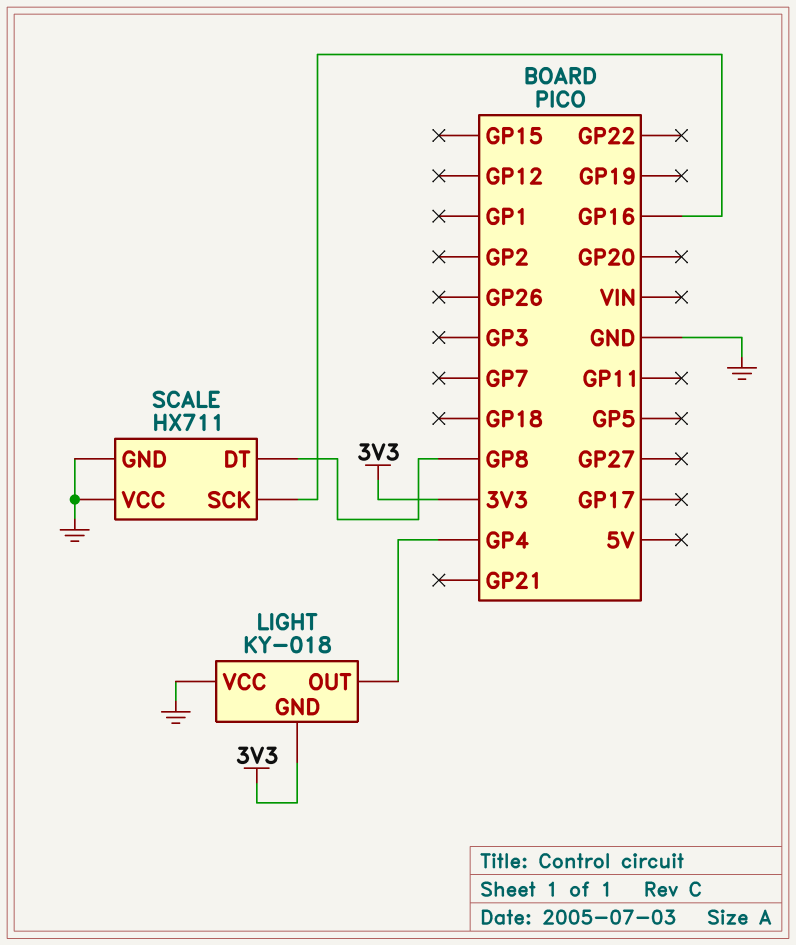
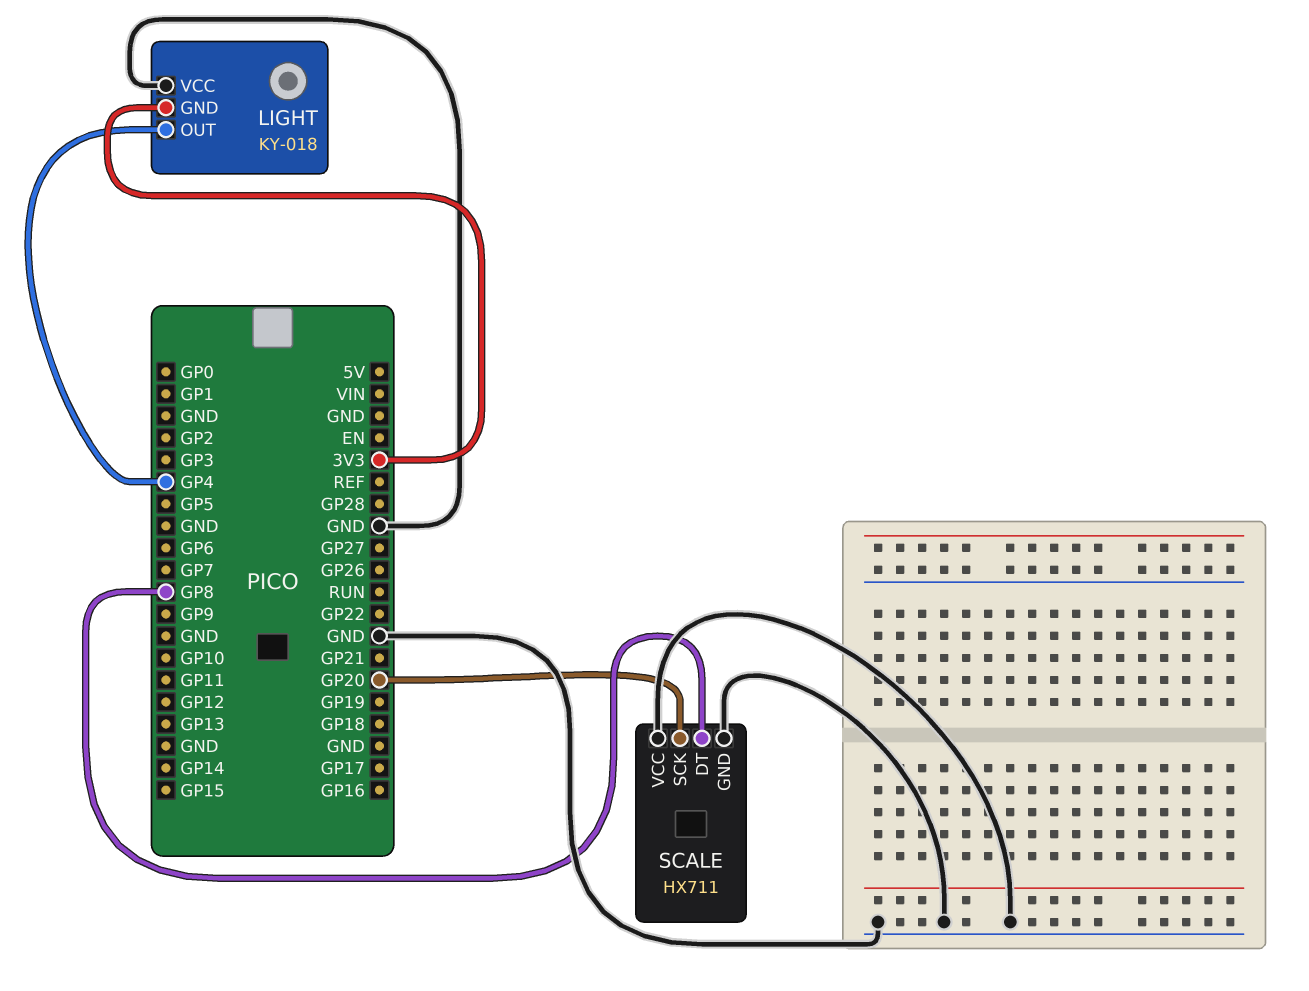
SCALE pin SCK: GP16 -> GP20

